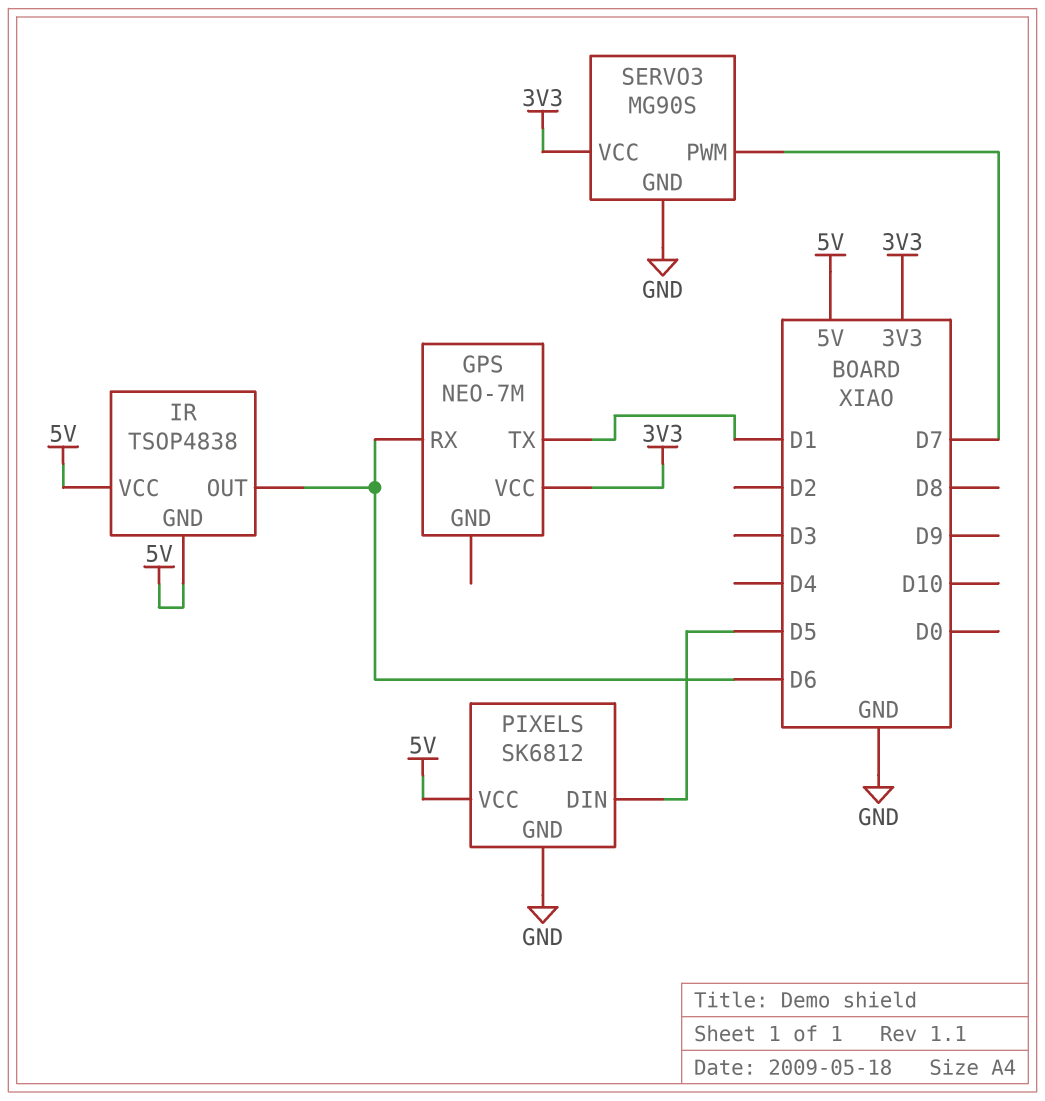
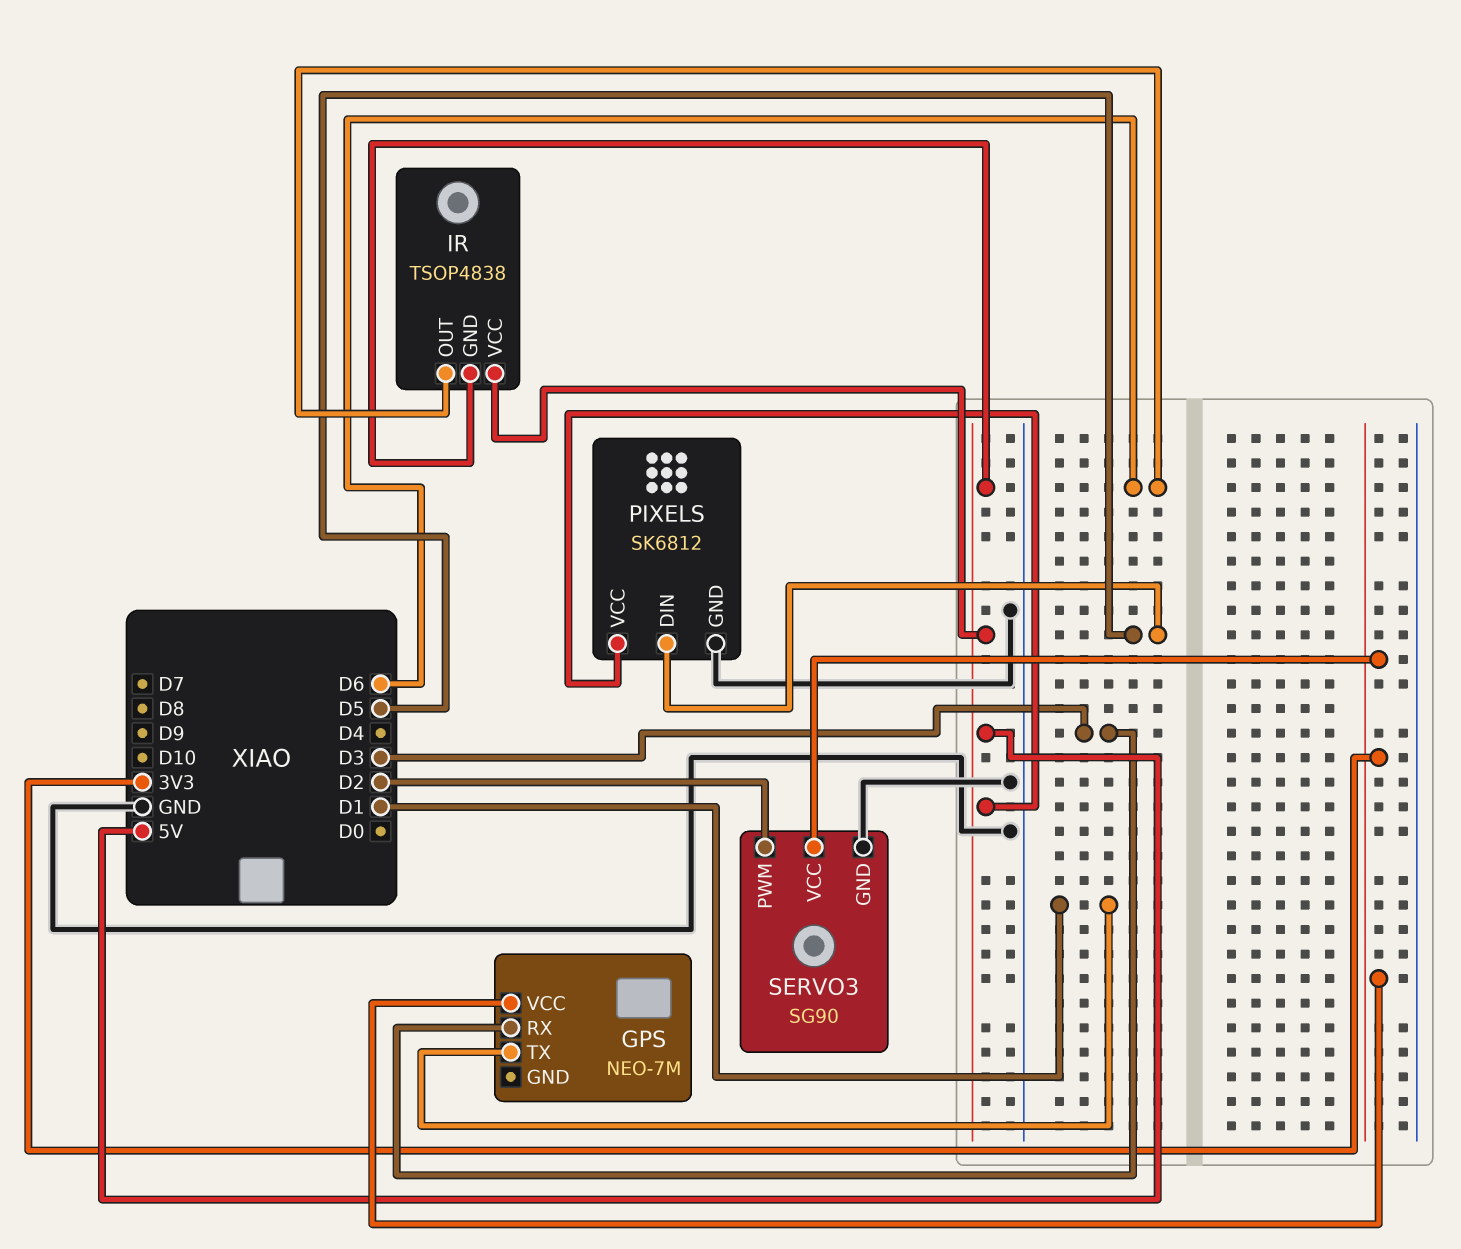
GPS pin RX: D6 -> D3
SERVO3: MG90S -> SG90
SERVO3 pin PWM: D7 -> D2

